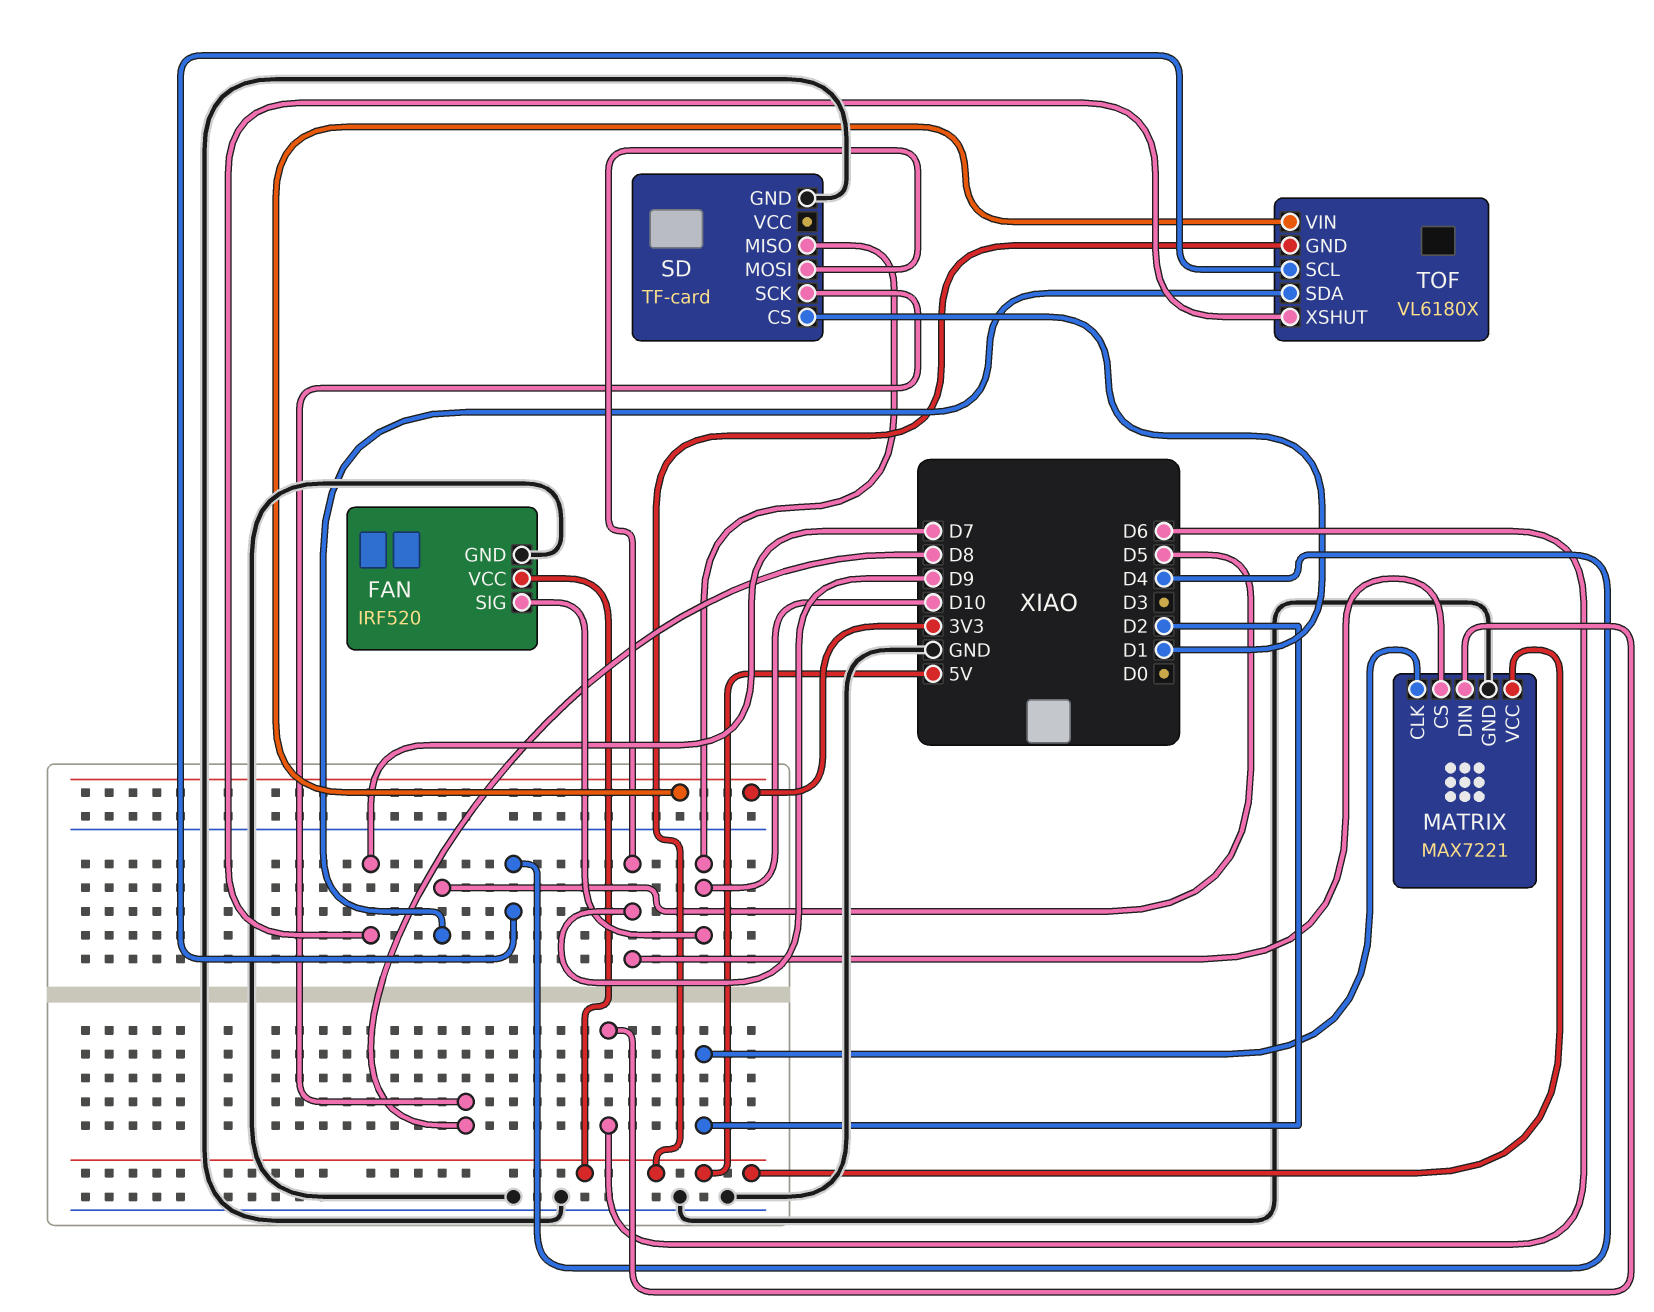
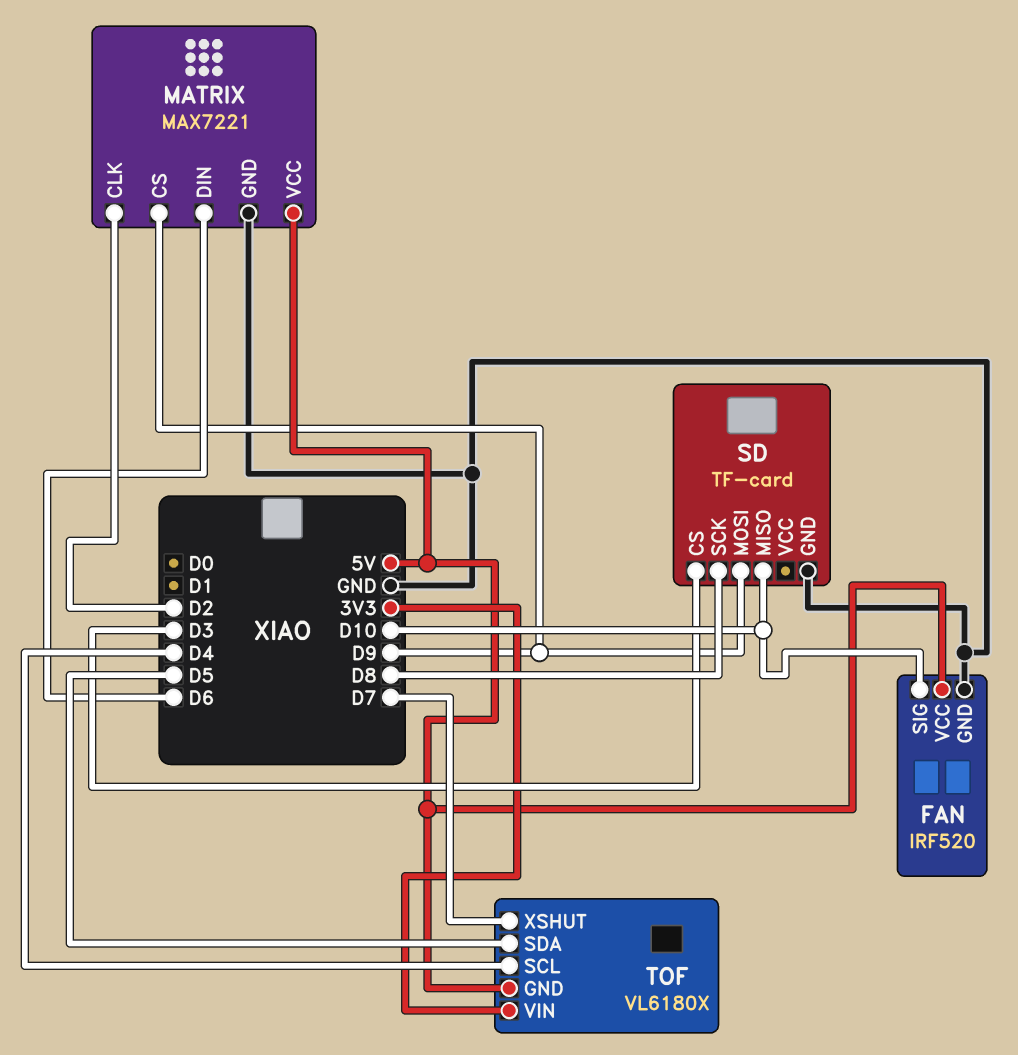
SD pin CS: D1 -> D3

